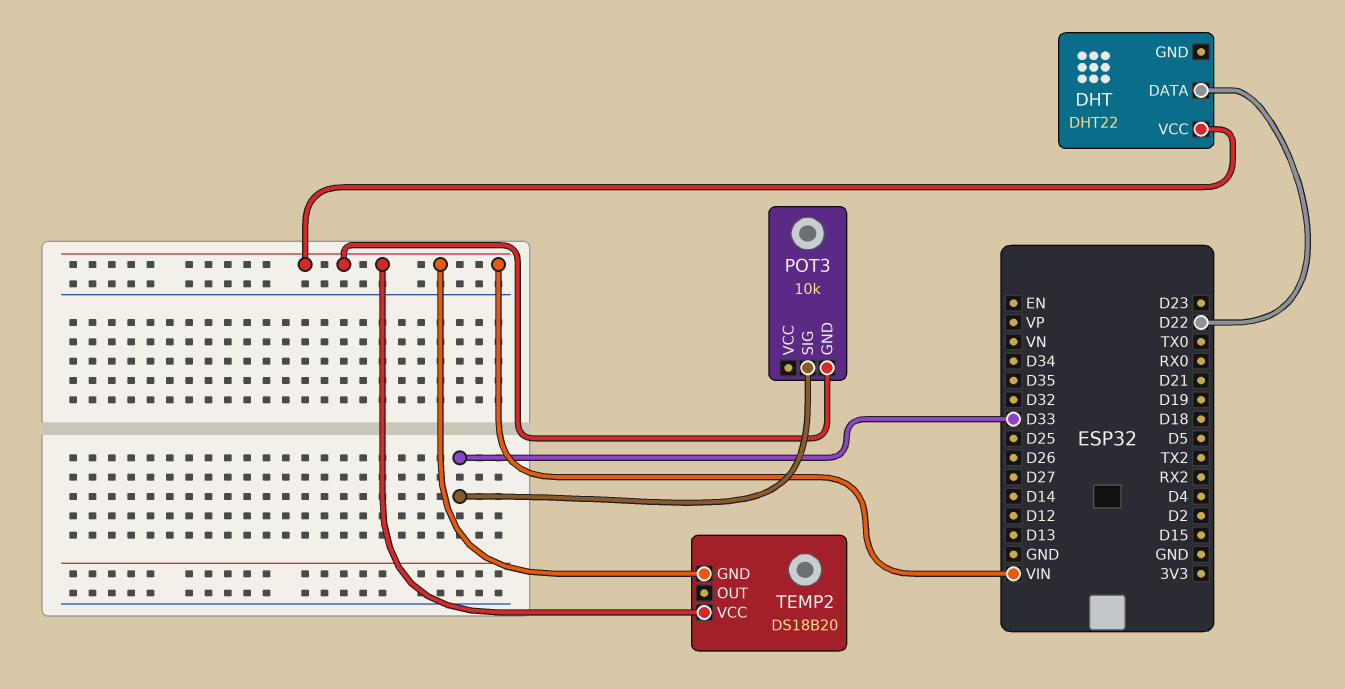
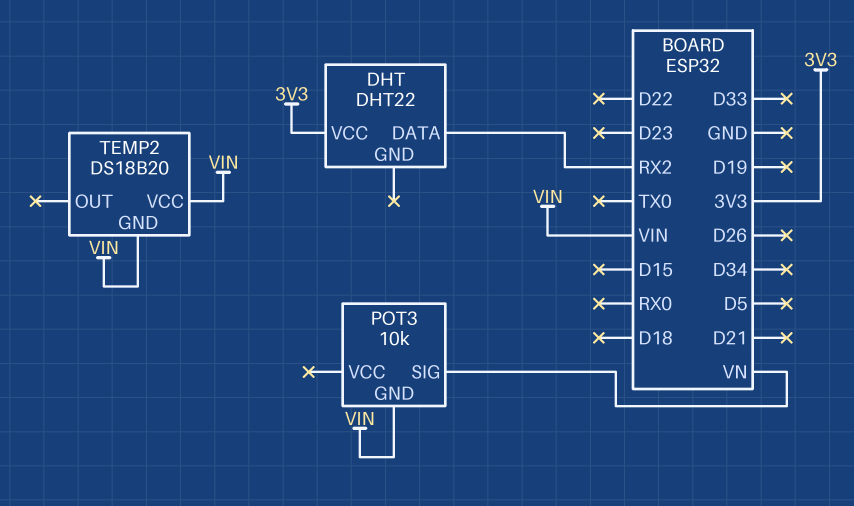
DHT pin DATA: D22 -> RX2
DHT pin VCC: VIN -> 3V3
POT3 pin SIG: D33 -> VN

